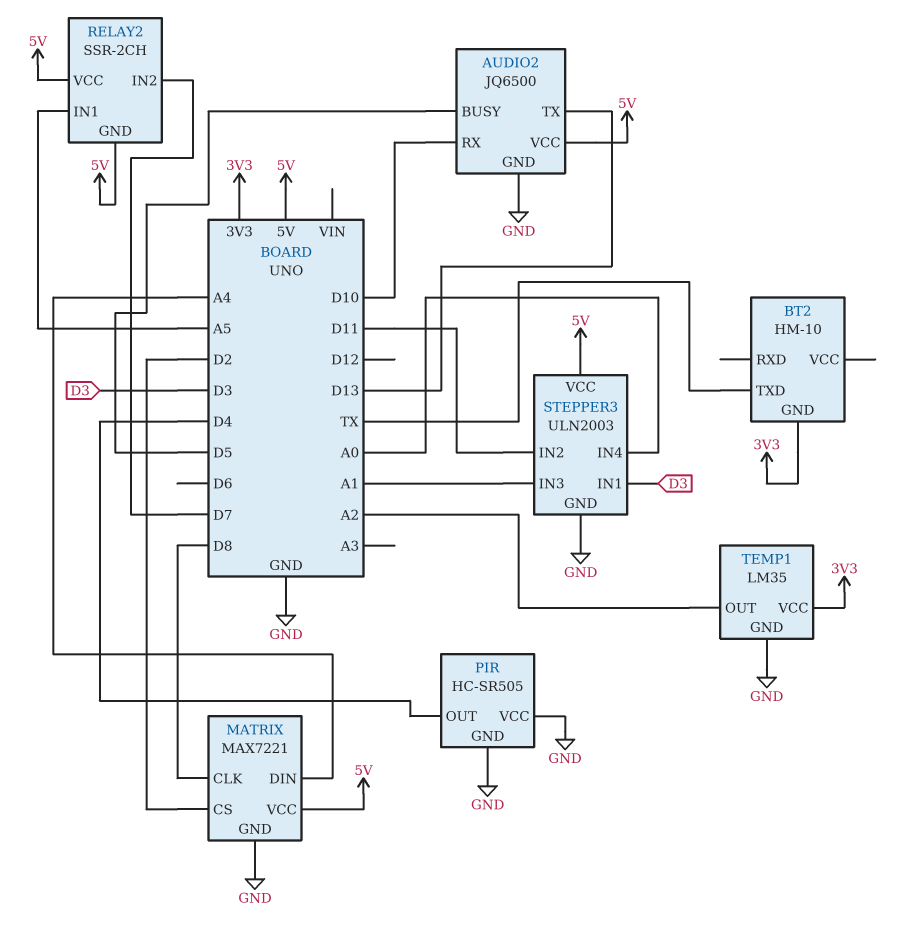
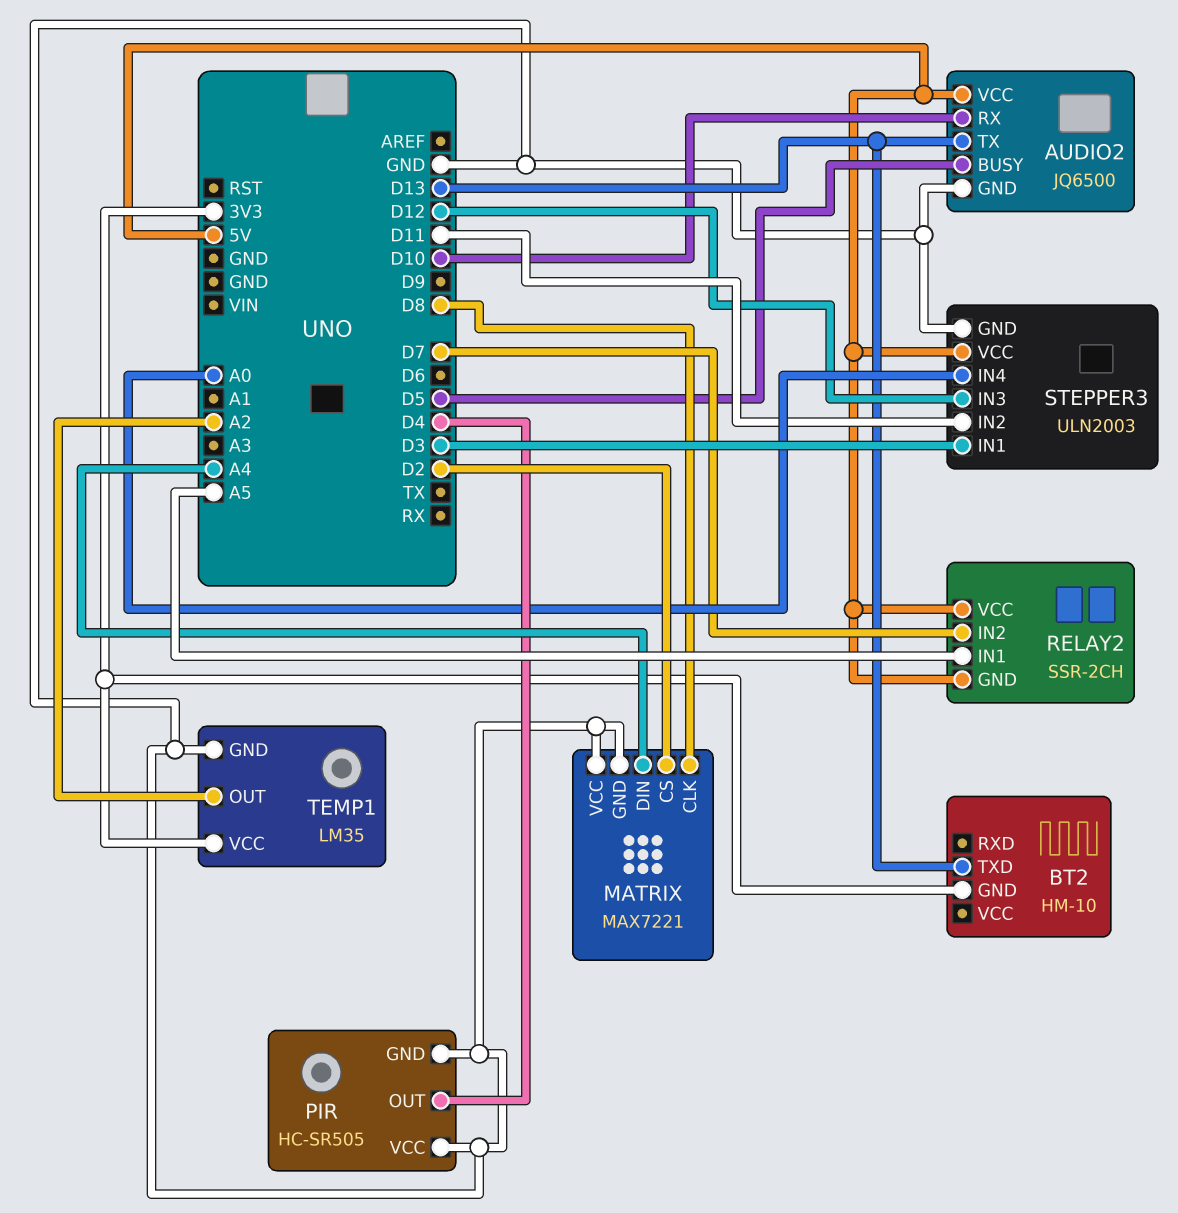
BT2 pin TXD: TX -> D13
MATRIX pin VCC: 5V -> GND
STEPPER3 pin IN3: A1 -> D12

